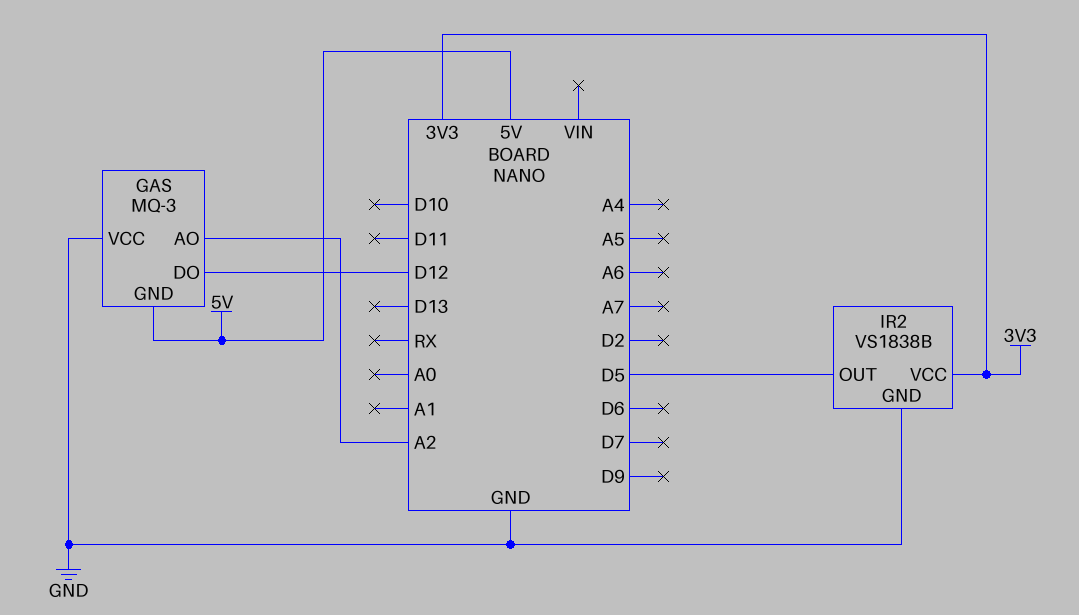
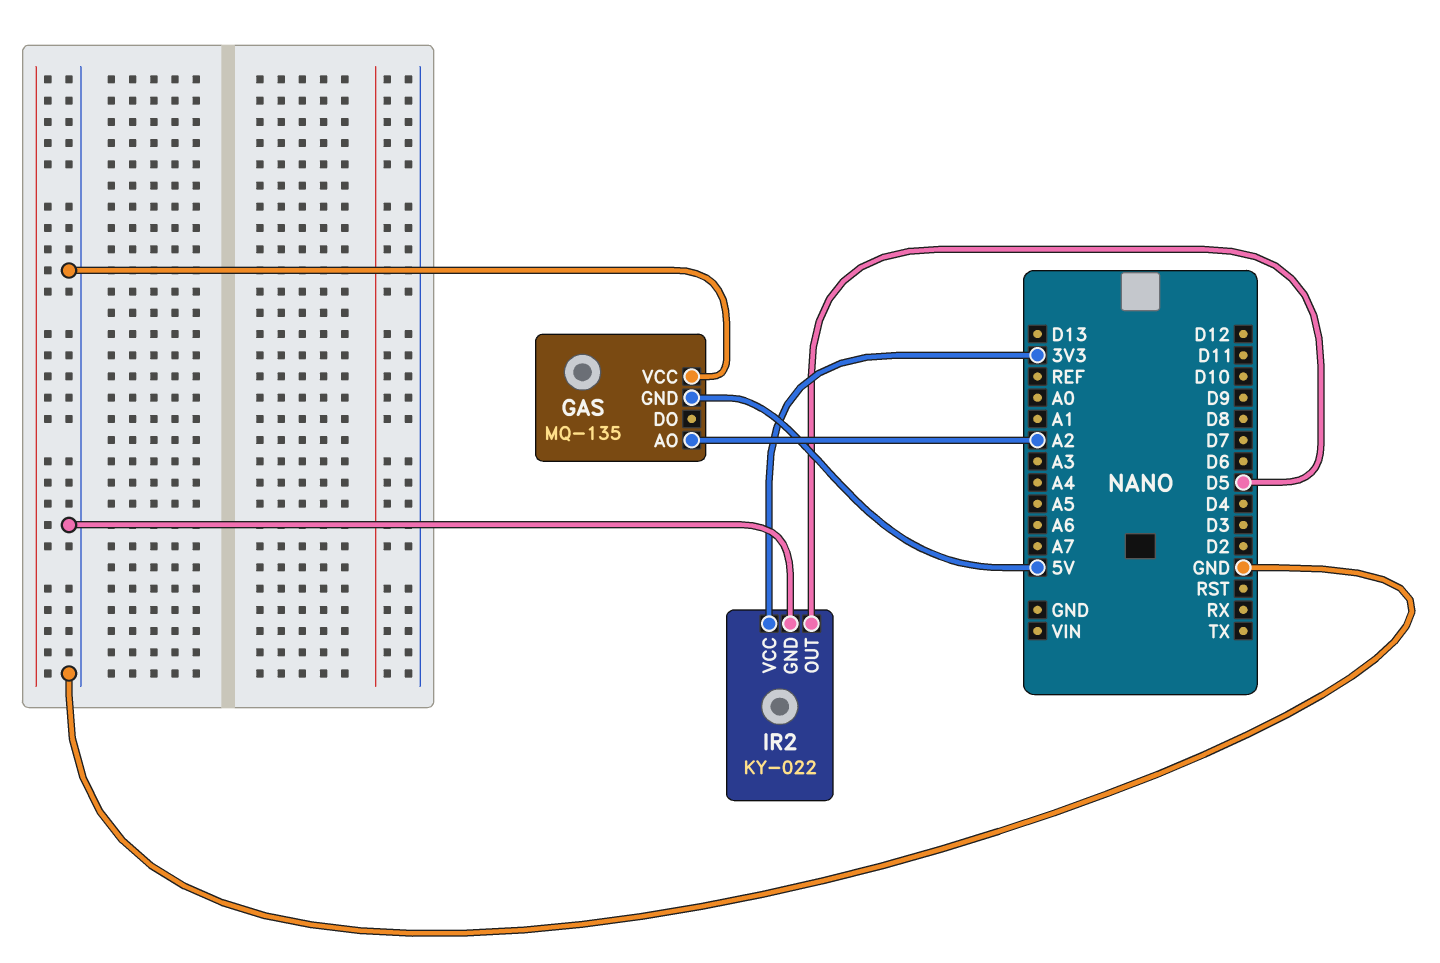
GAS: MQ-3 -> MQ-135
GAS pin DO: D12 -> none
IR2: VS1838B -> KY-022

